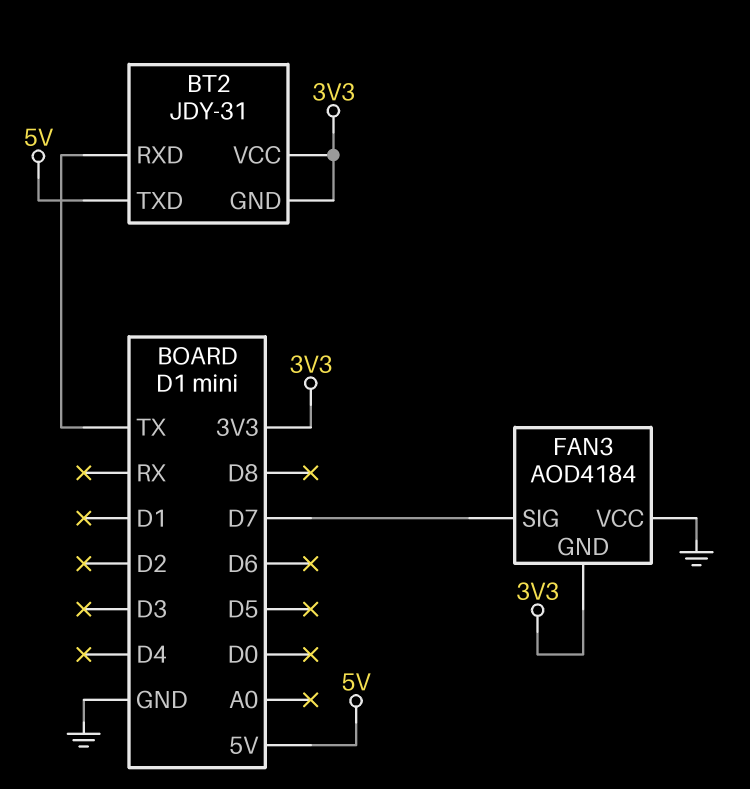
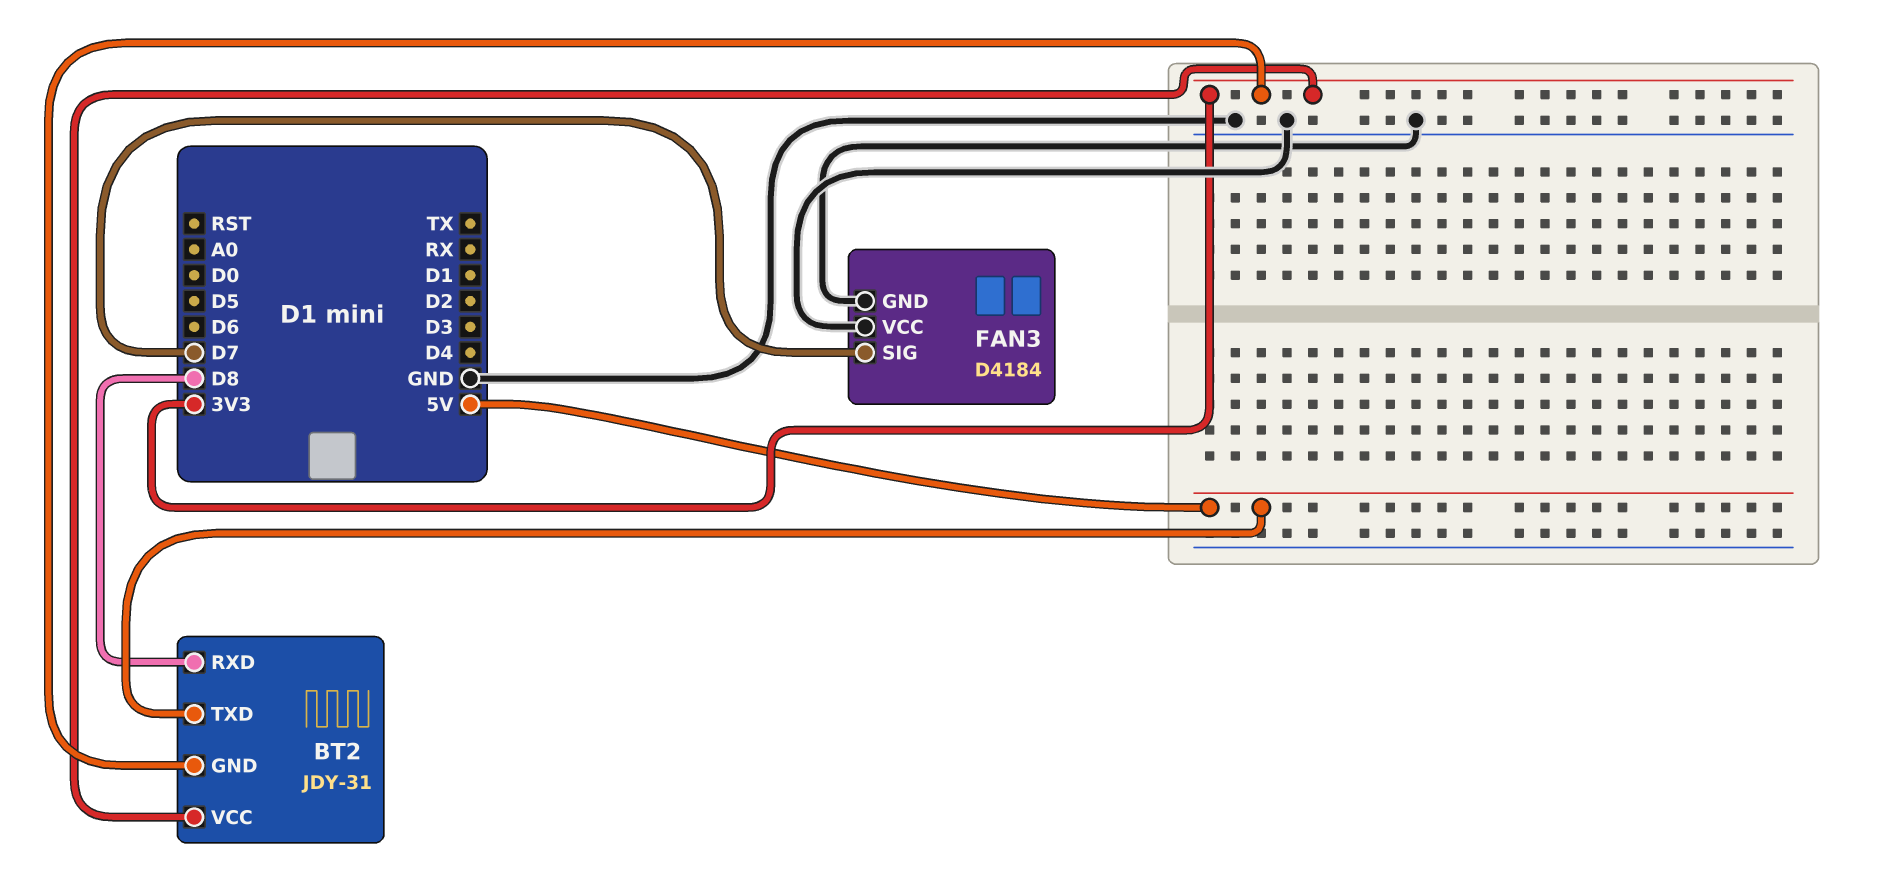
BT2 pin RXD: TX -> D8
FAN3: AOD4184 -> D4184
FAN3 pin GND: 3V3 -> GND

